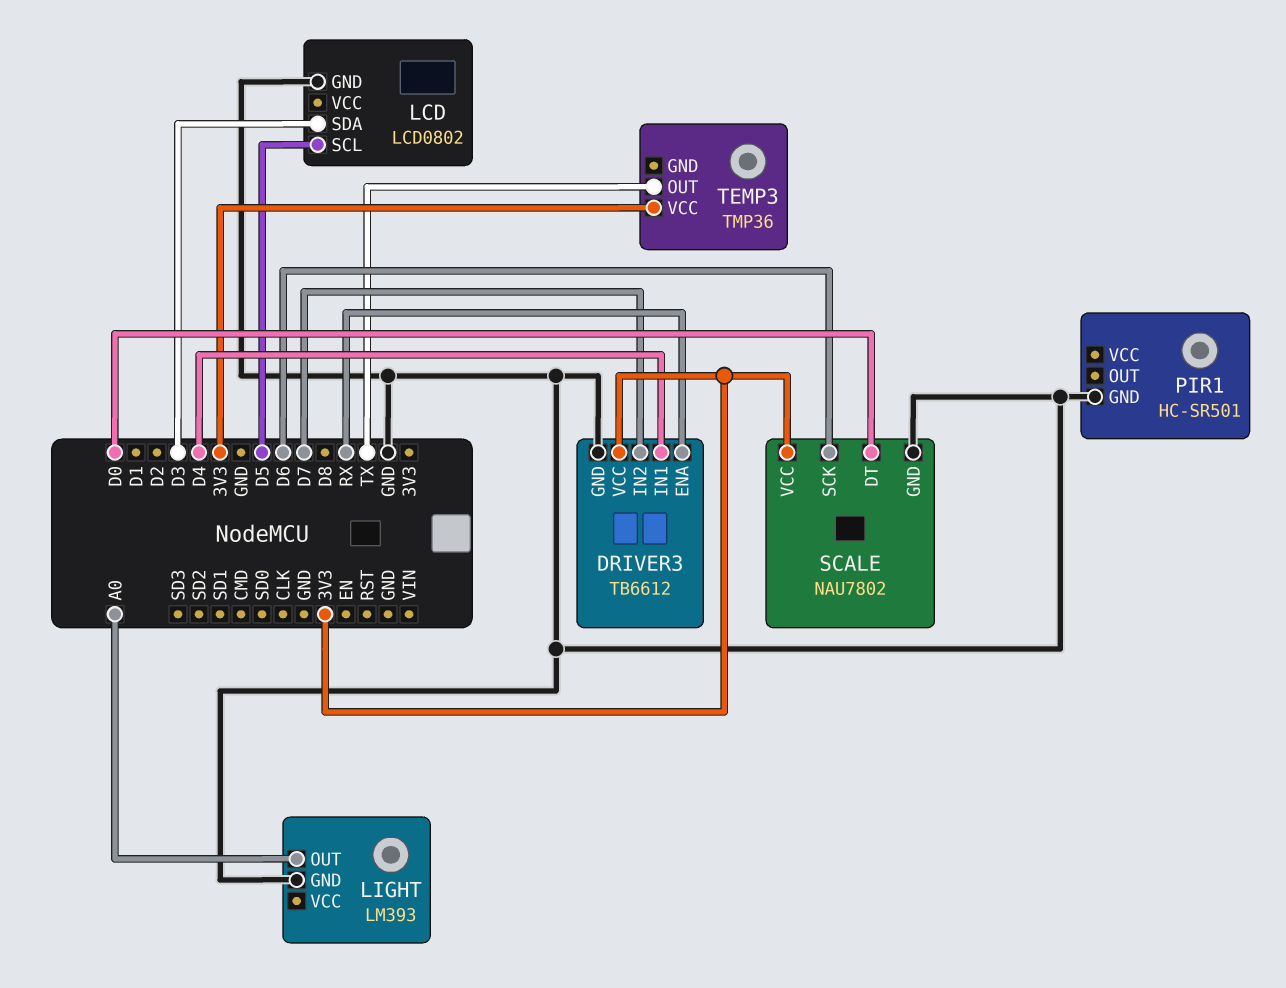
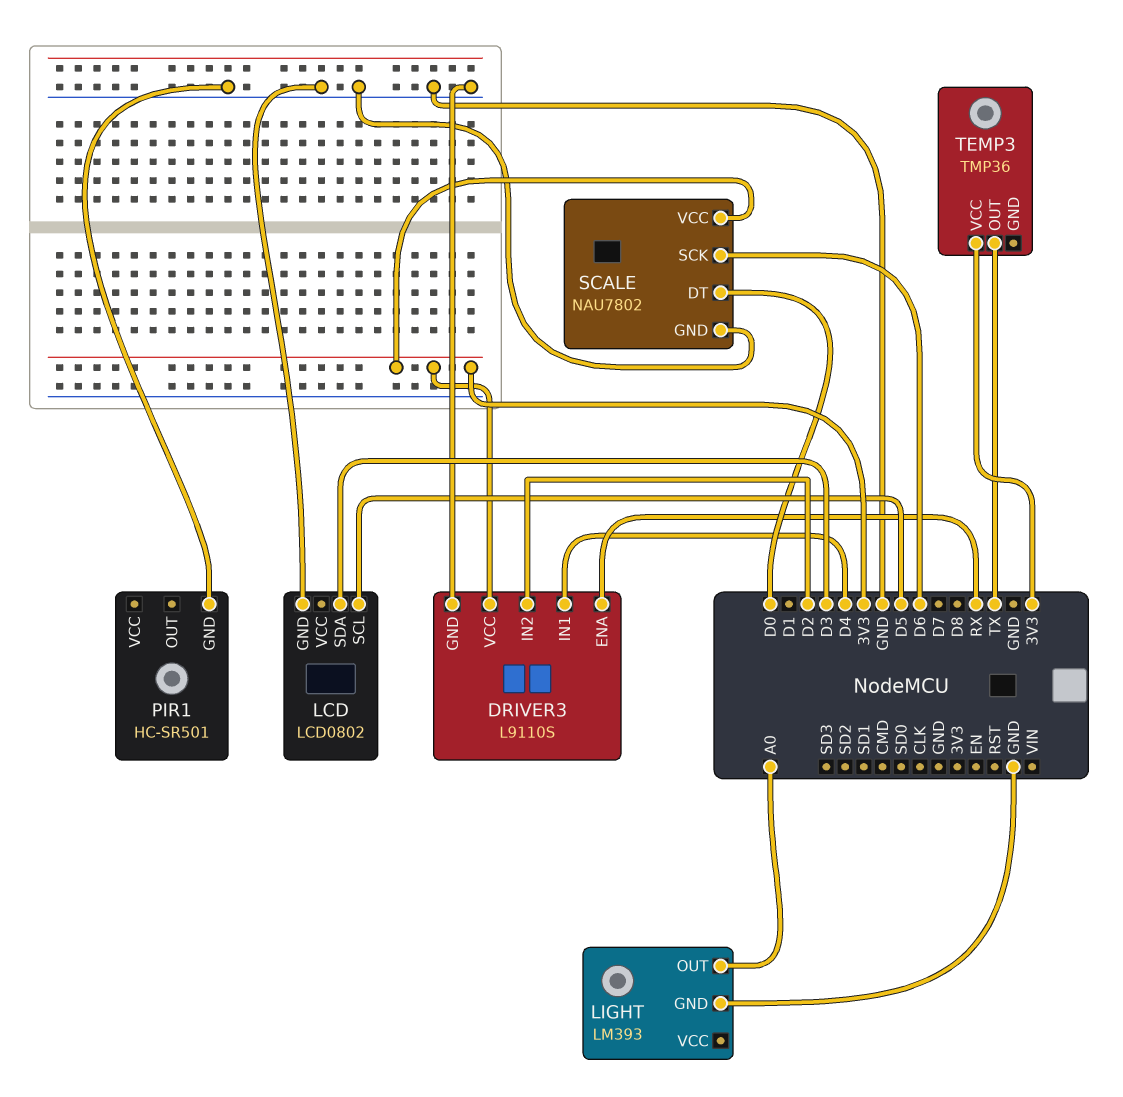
DRIVER3: TB6612 -> L9110S
DRIVER3 pin IN2: D7 -> D2

